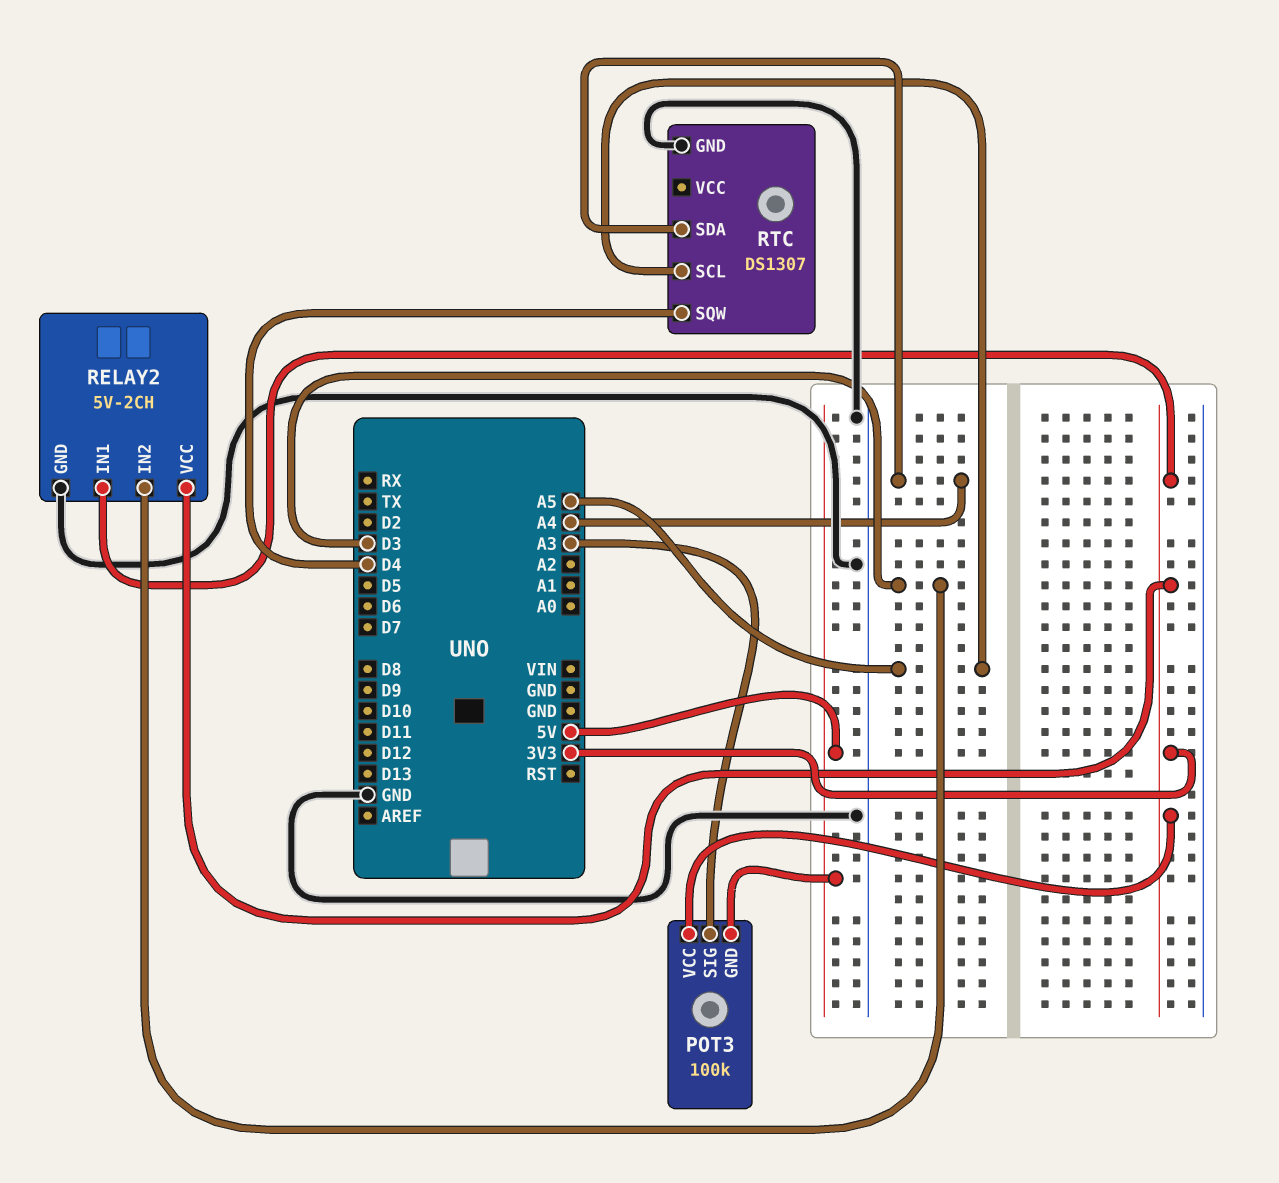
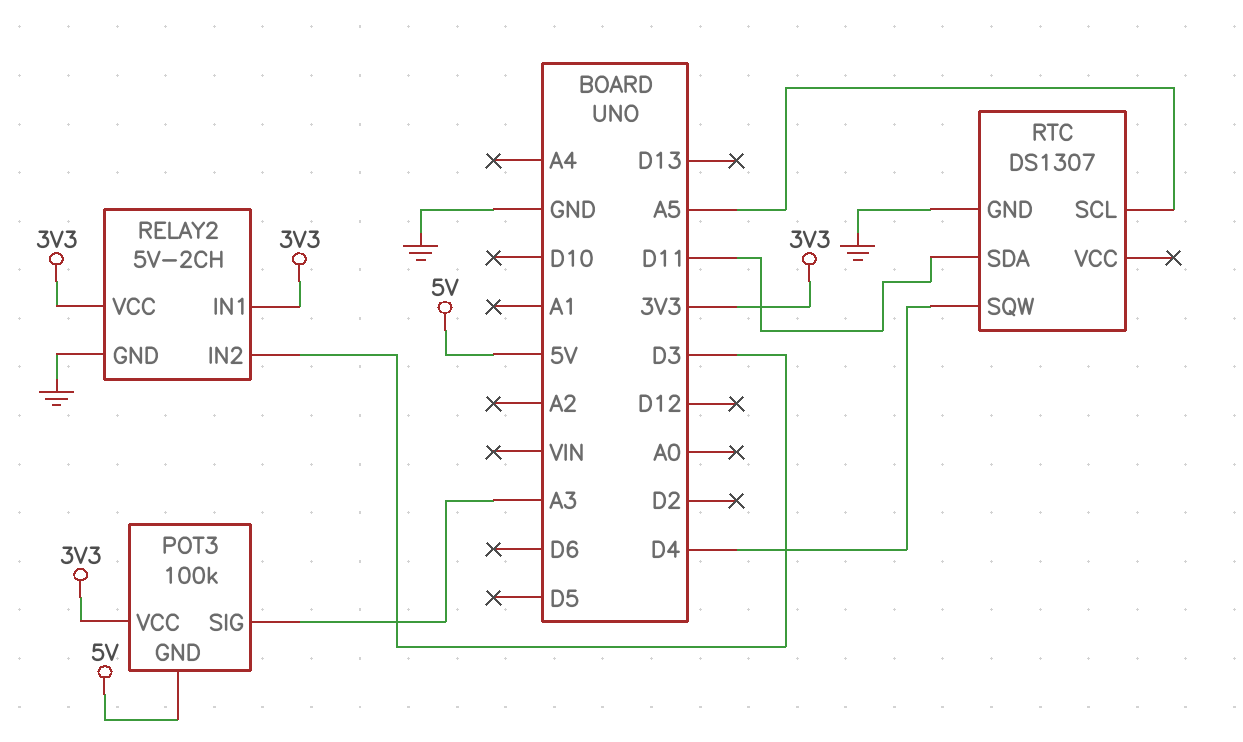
RTC pin SDA: A4 -> D11

